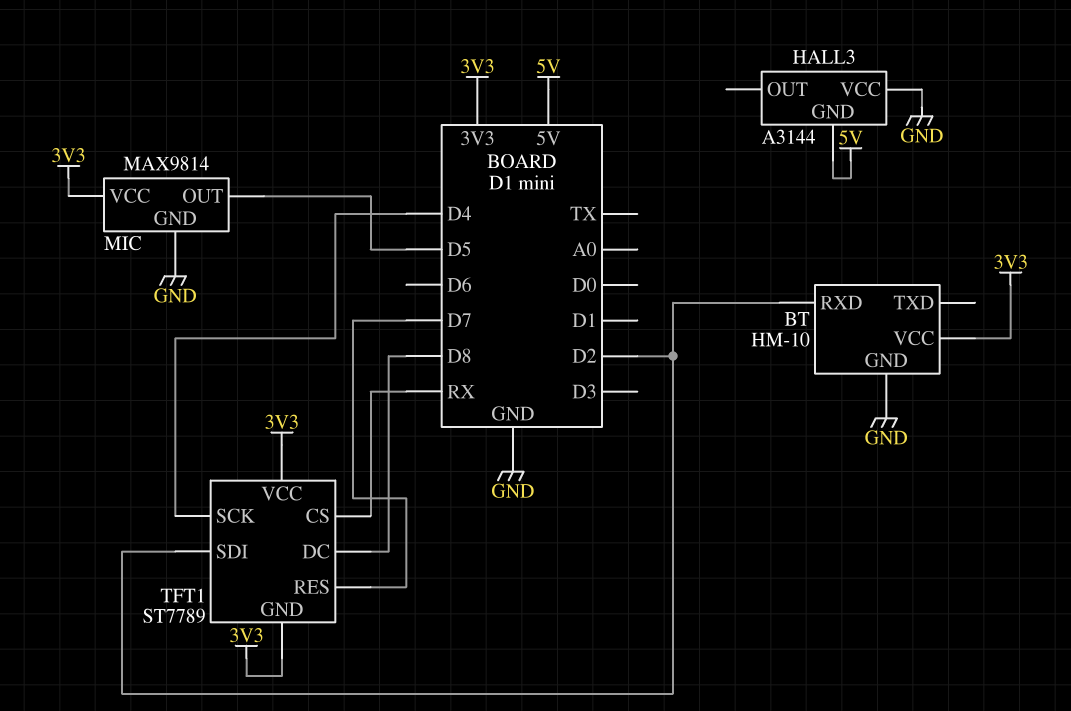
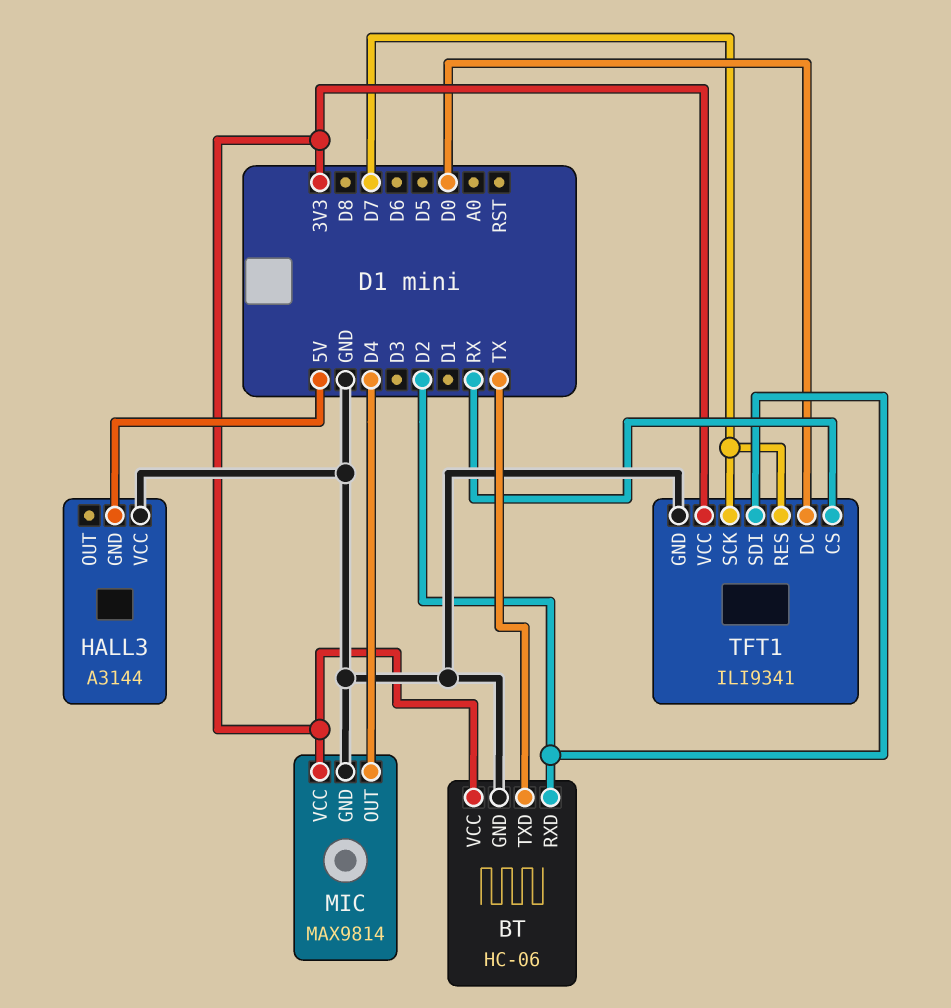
BT: HM-10 -> HC-06
BT pin TXD: none -> TX
MIC pin OUT: D5 -> D4
TFT1: ST7789 -> ILI9341
TFT1 pin DC: D8 -> D0
TFT1 pin GND: 3V3 -> GND
TFT1 pin SCK: D4 -> D7

